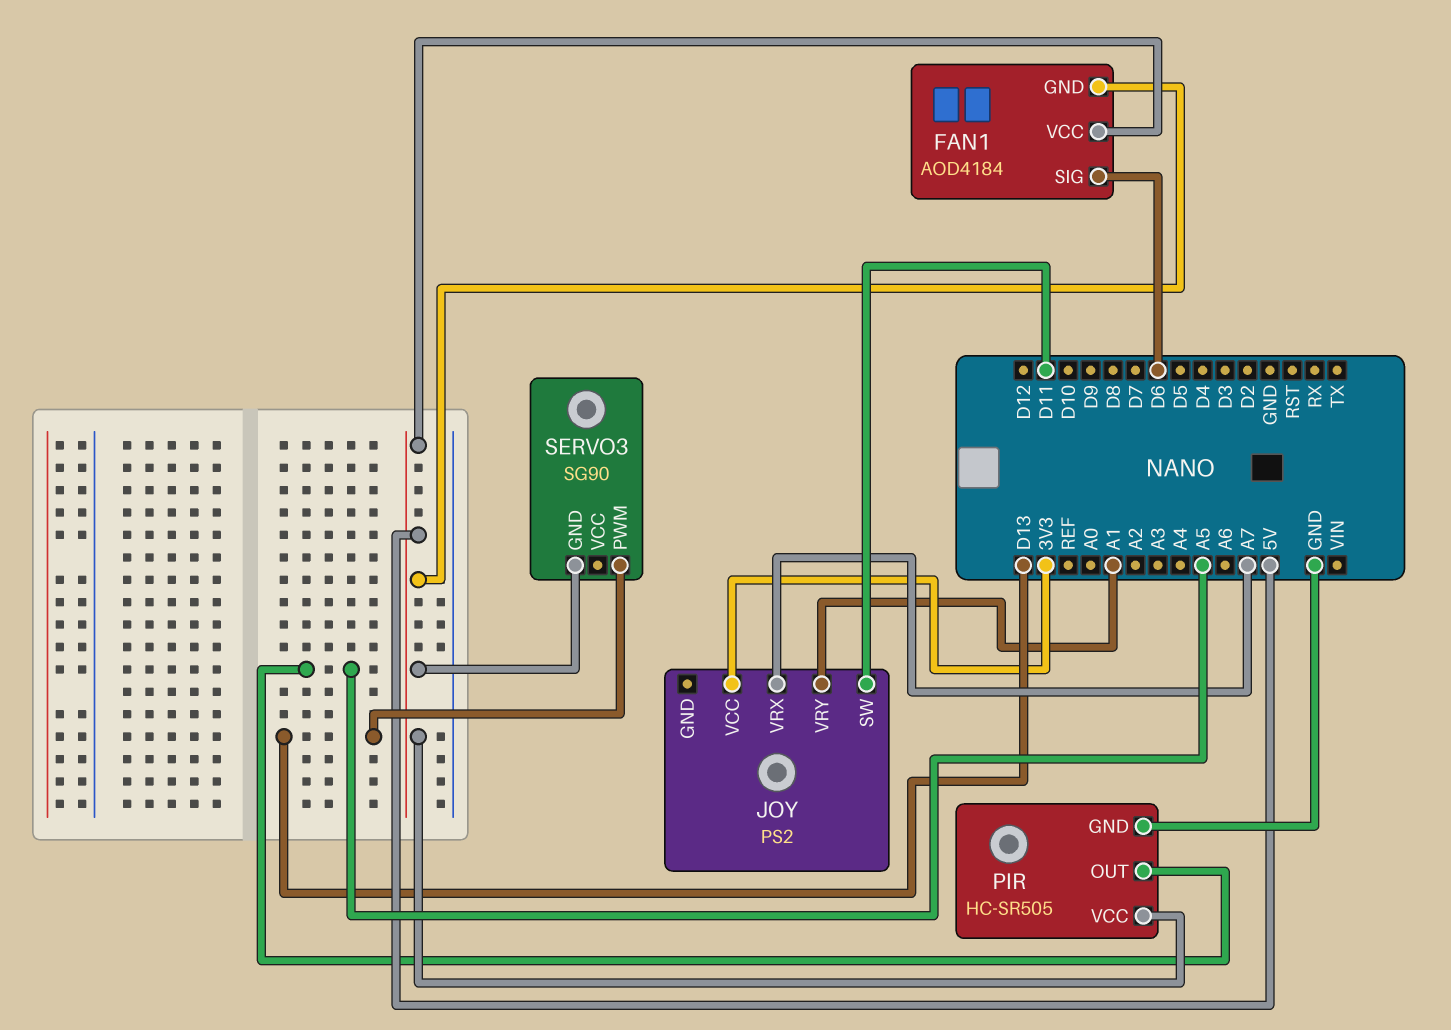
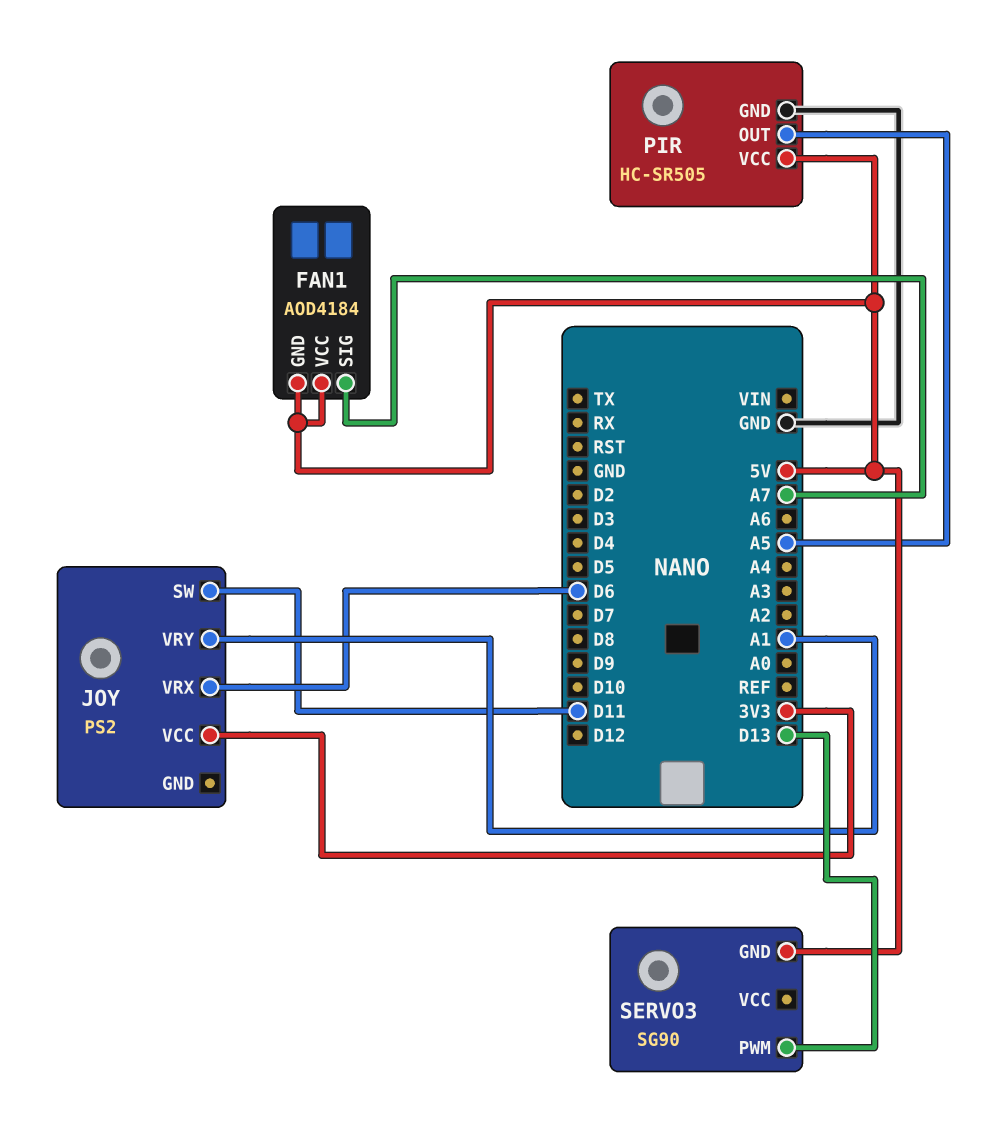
FAN1 pin SIG: D6 -> A7
JOY pin VRX: A7 -> D6

